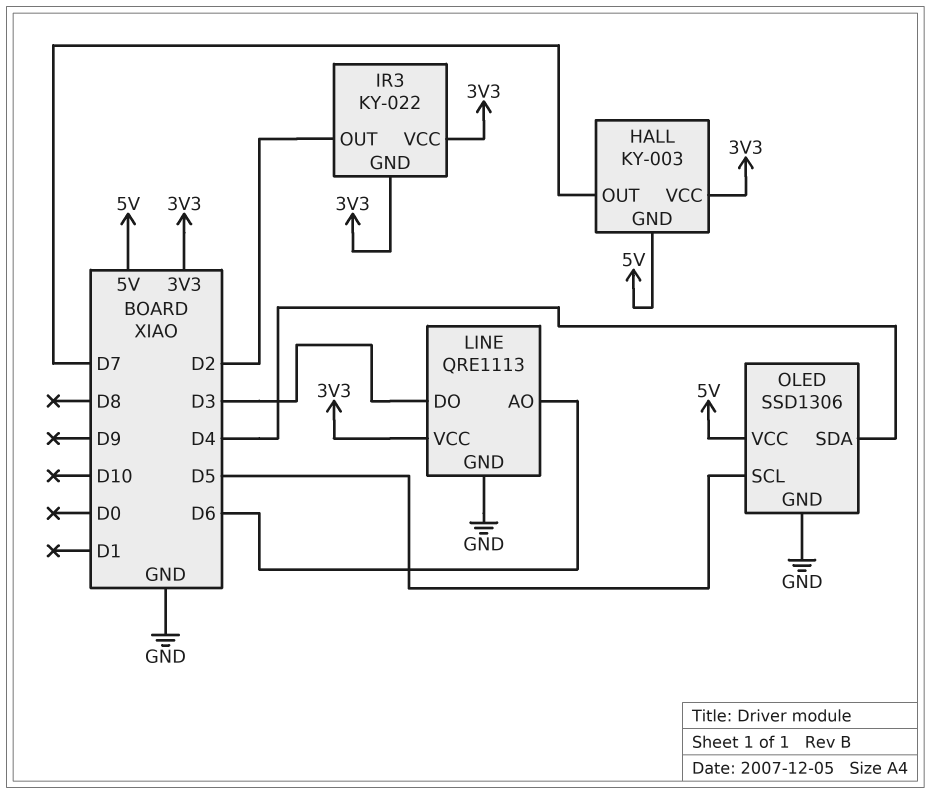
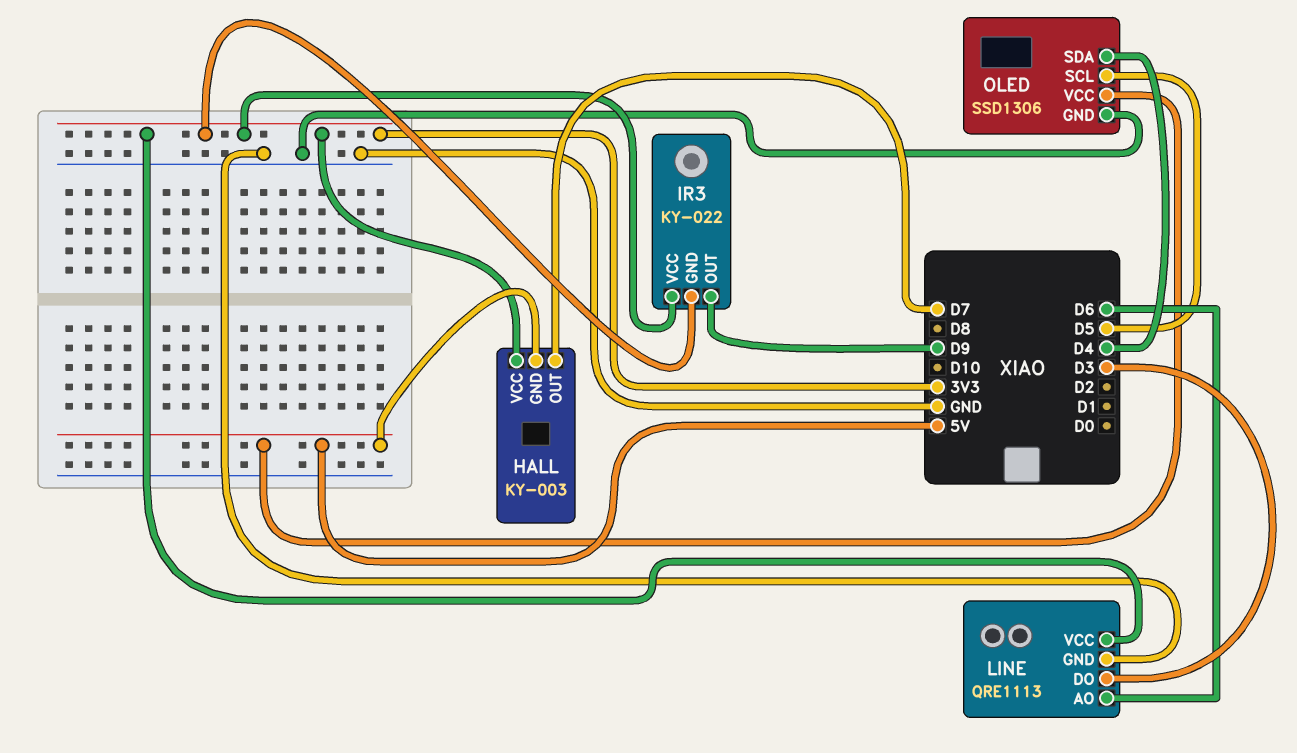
IR3 pin OUT: D2 -> D9

